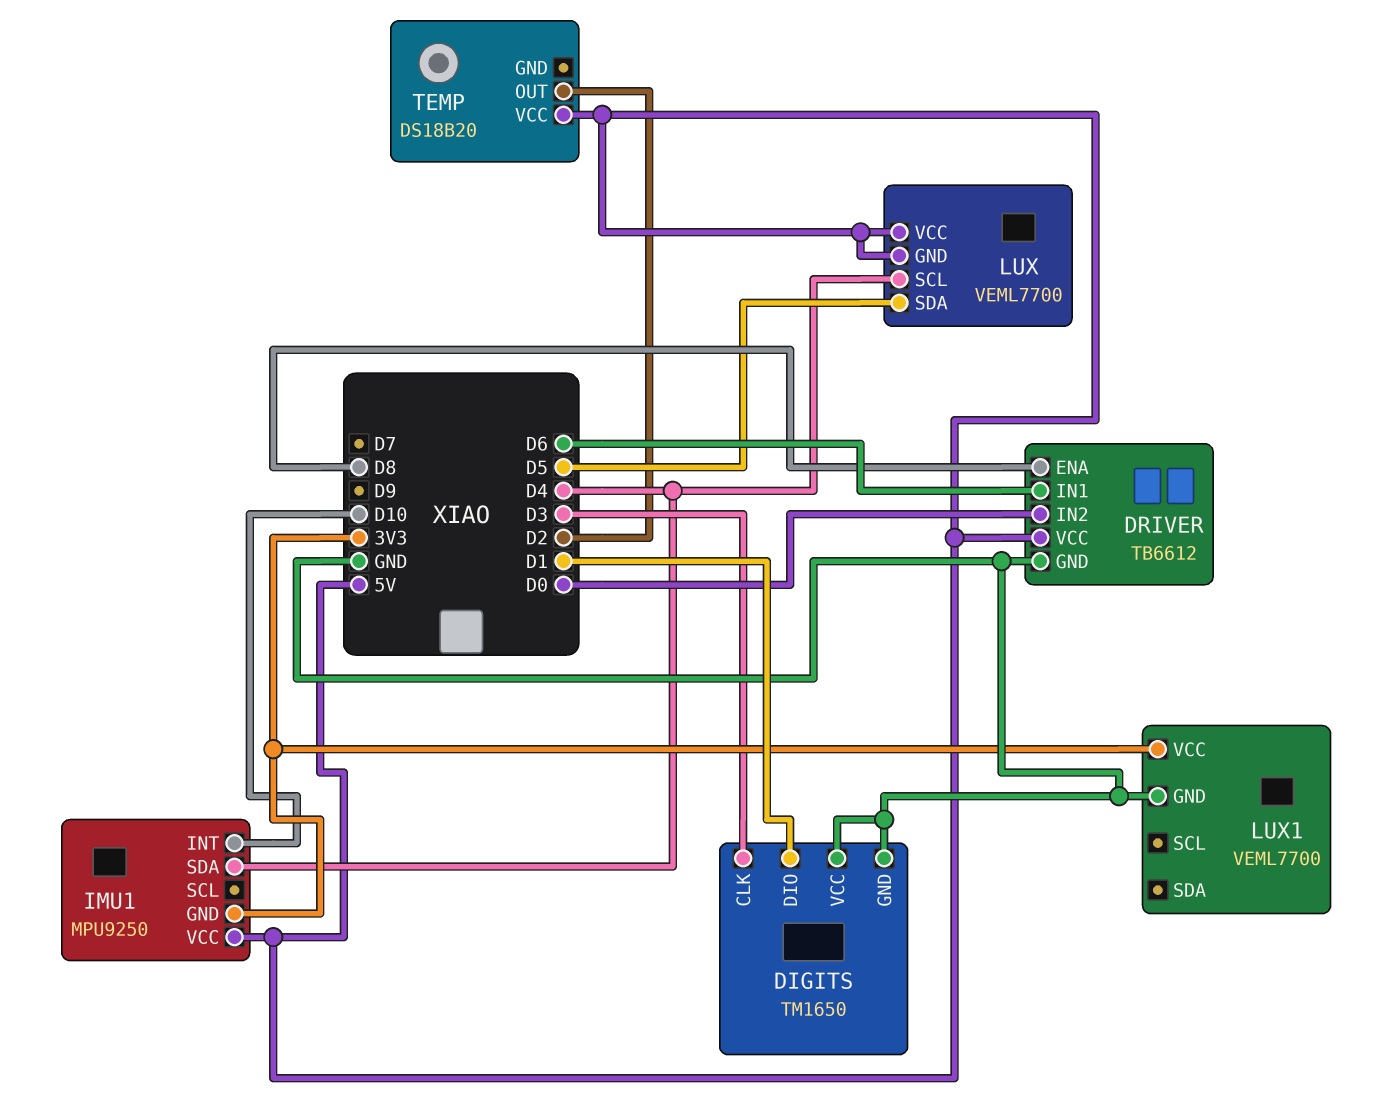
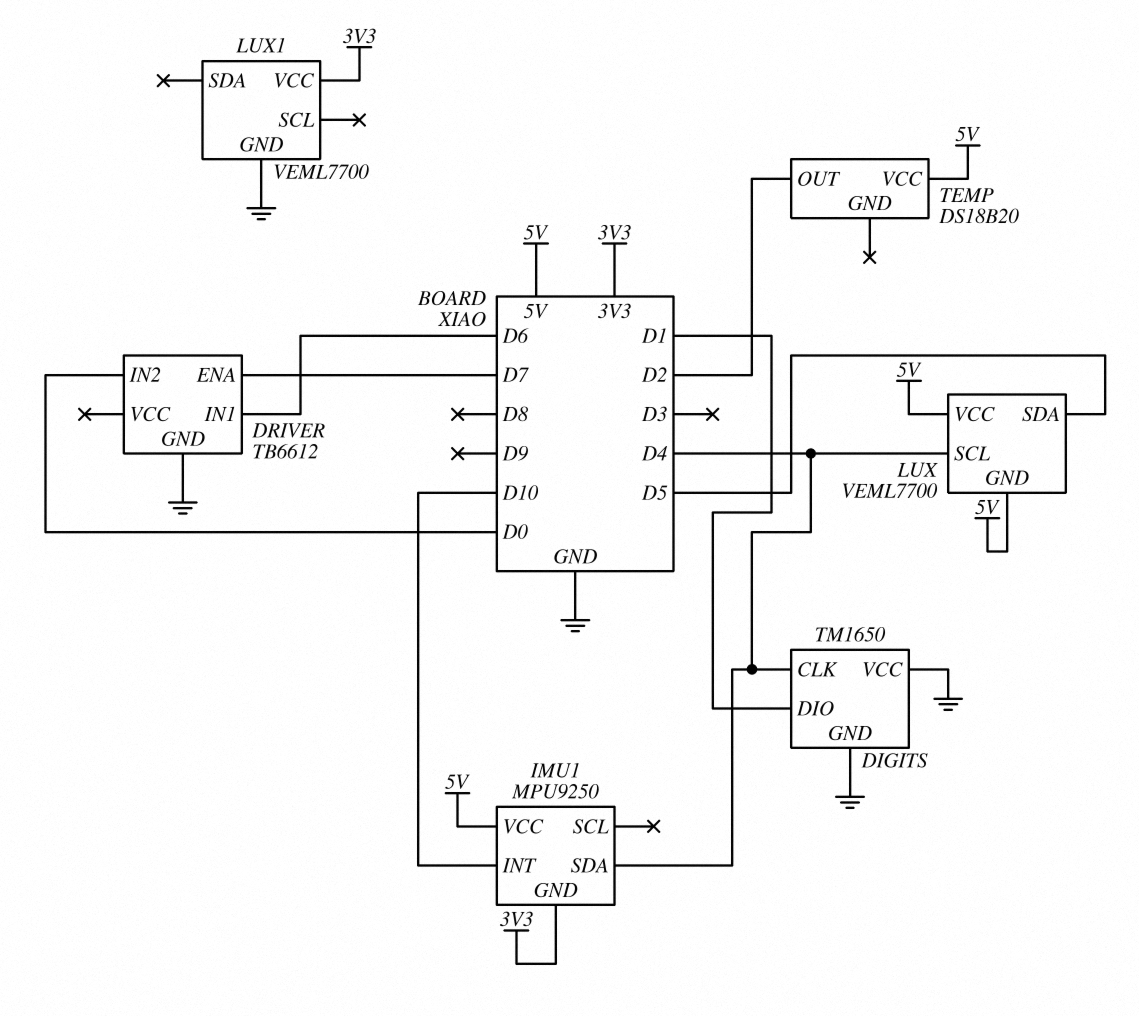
DIGITS pin CLK: D3 -> D4
DRIVER pin ENA: D8 -> D7
DRIVER pin VCC: 5V -> none

